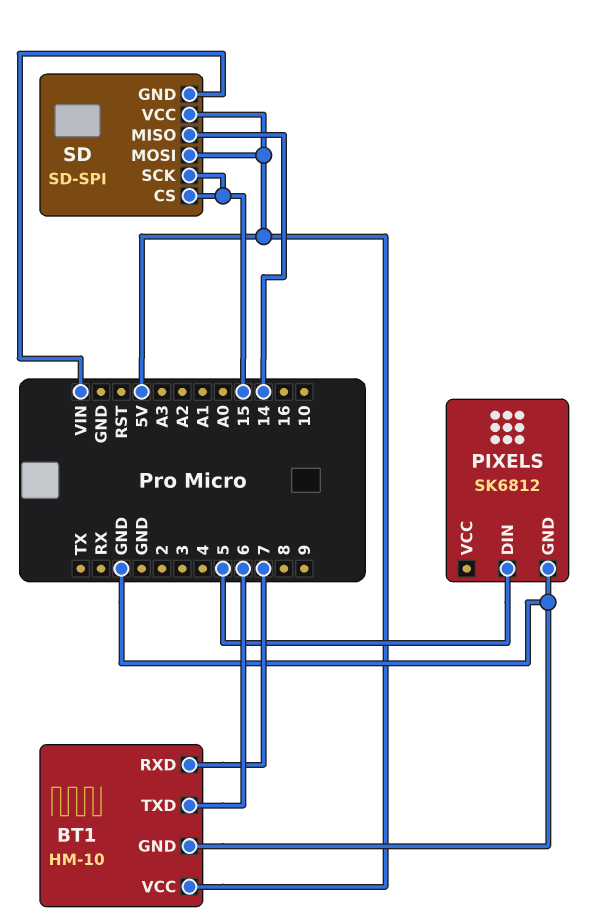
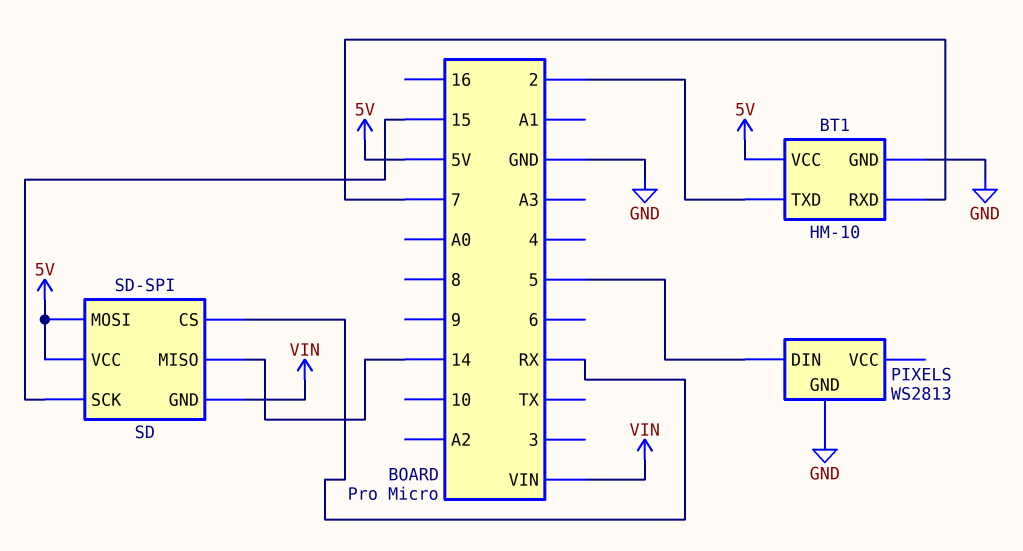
BT1 pin TXD: 6 -> 2
PIXELS: SK6812 -> WS2813
SD pin CS: 15 -> RX

